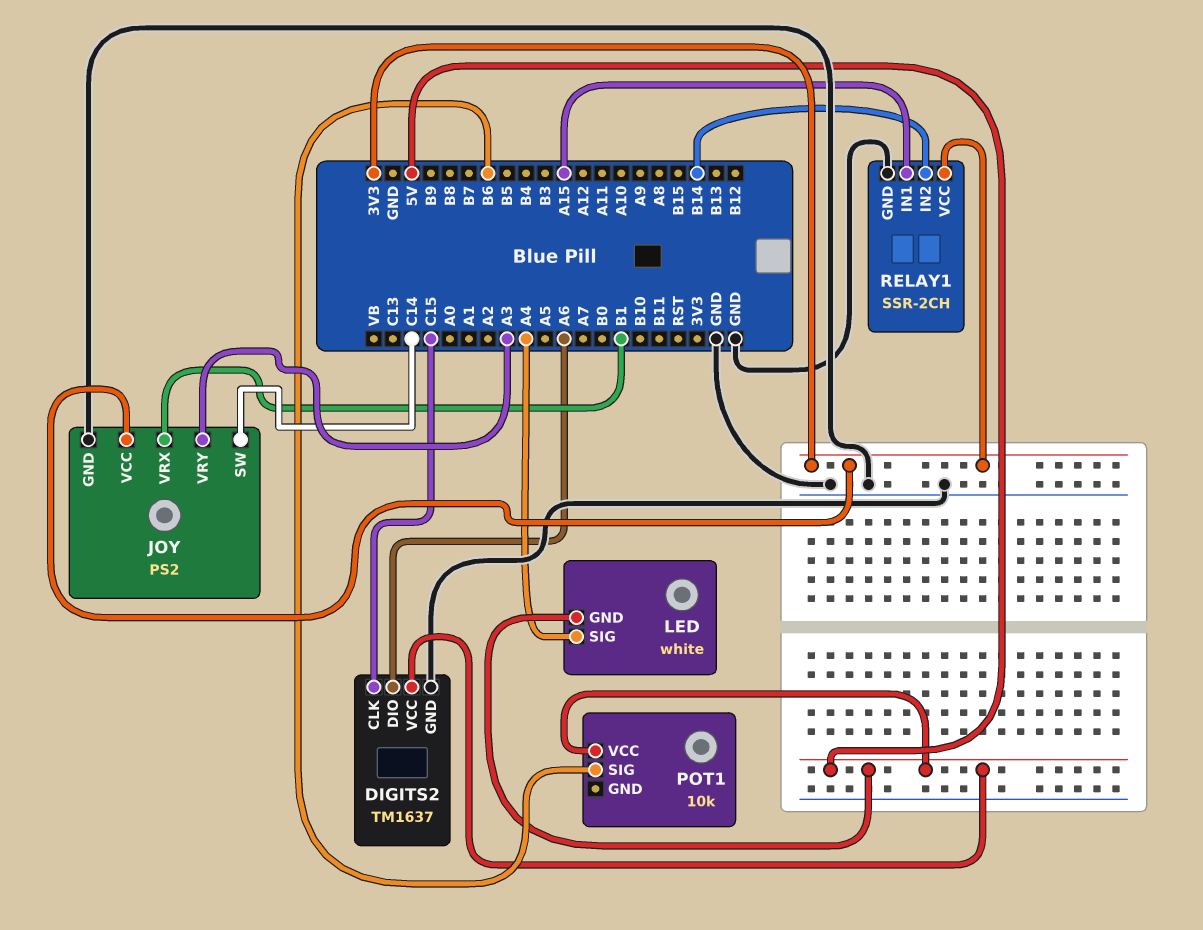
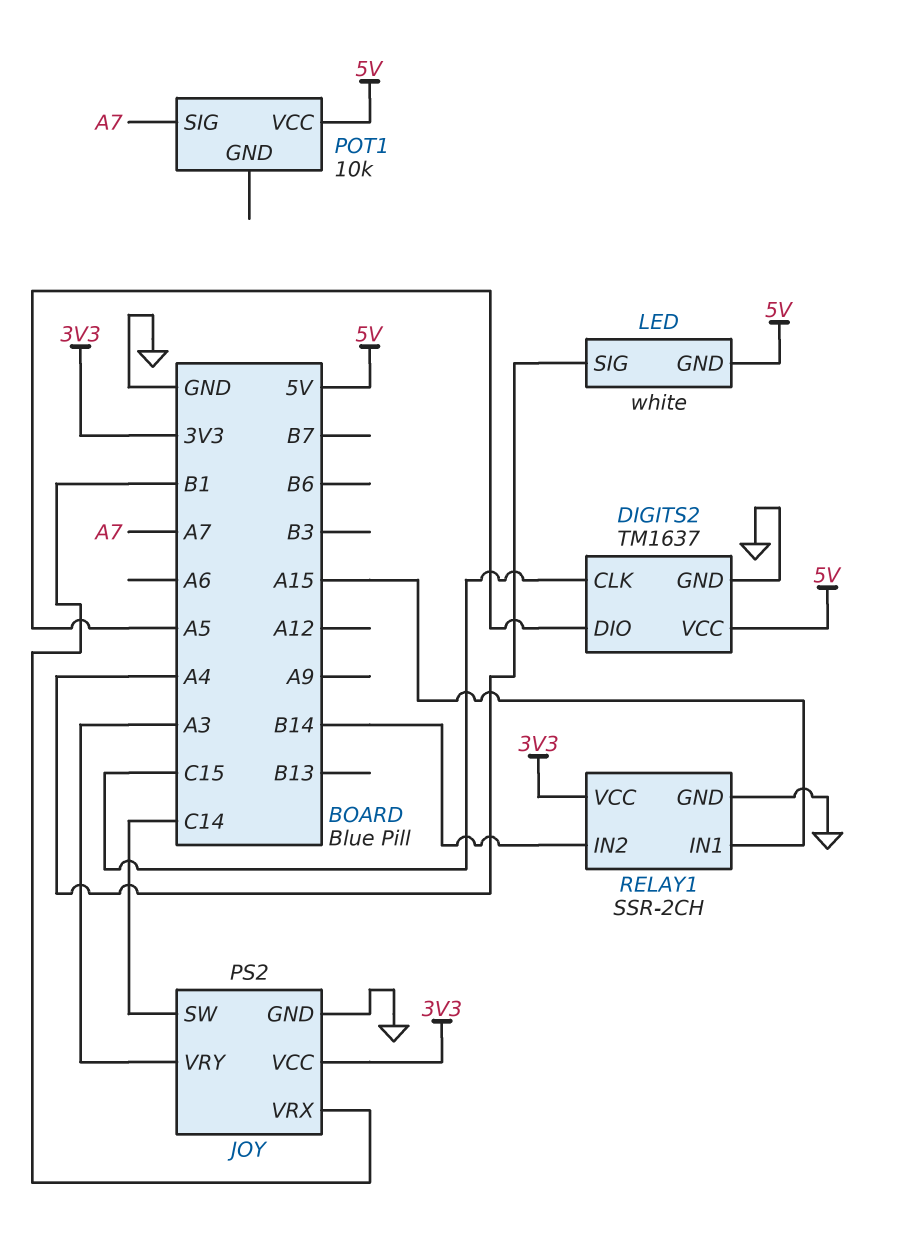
DIGITS2 pin DIO: A6 -> A5
POT1 pin SIG: B6 -> A7

